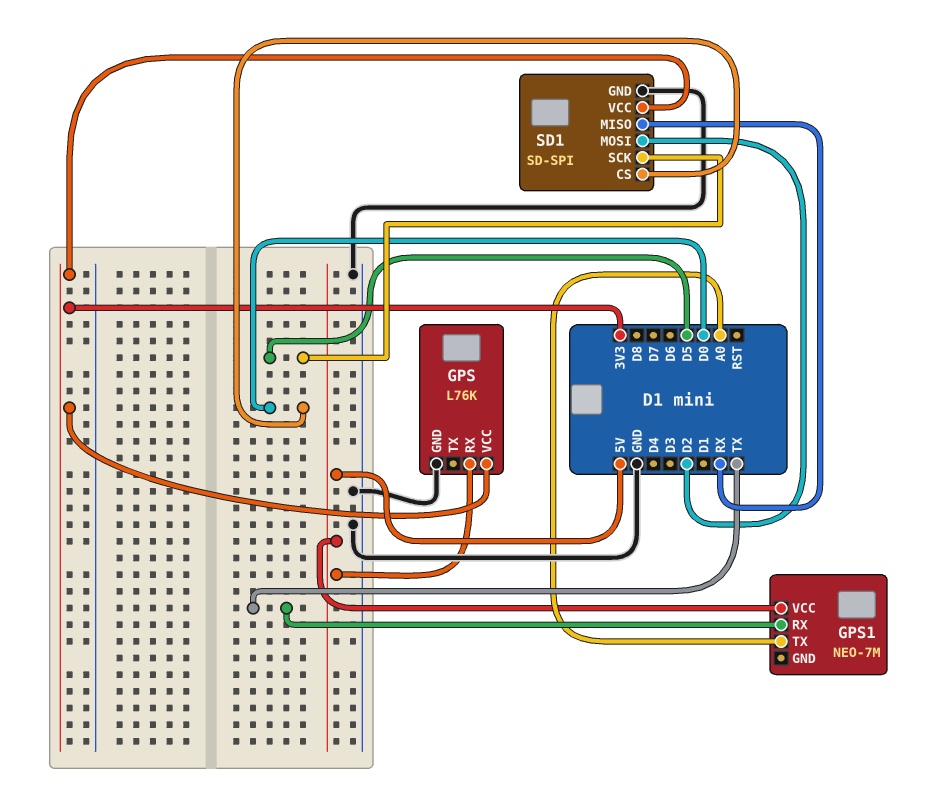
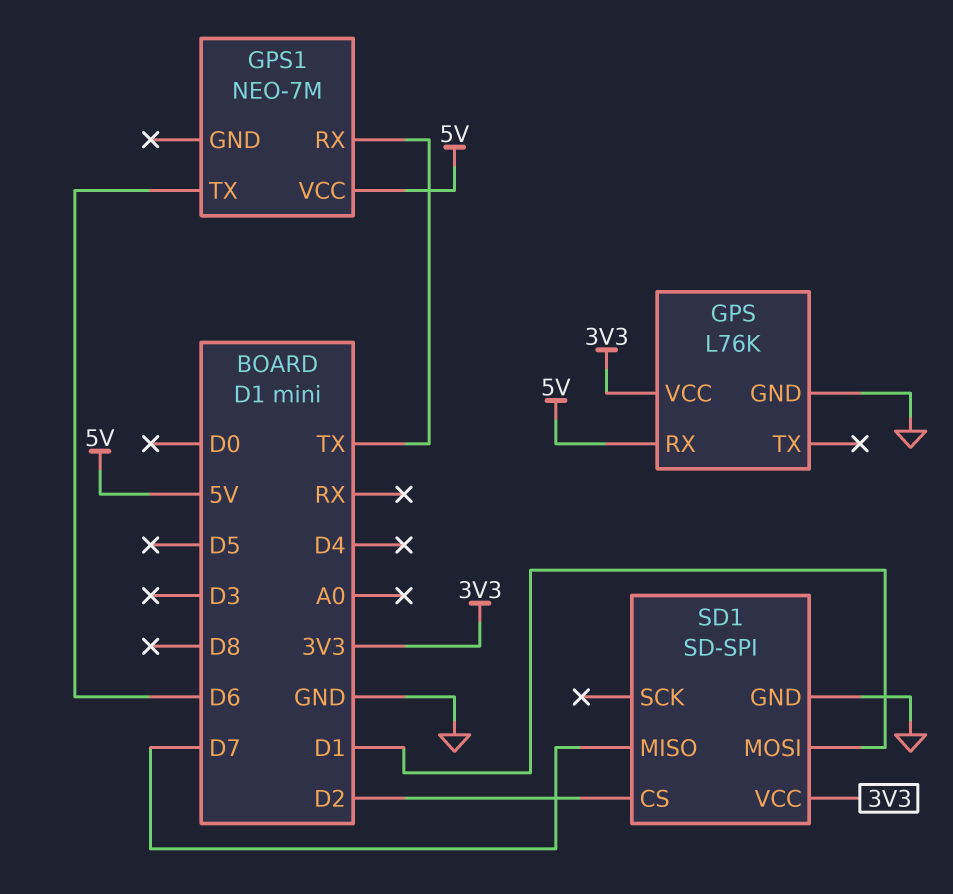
GPS1 pin TX: A0 -> D6
SD1 pin CS: D0 -> D2
SD1 pin MISO: RX -> D7
SD1 pin MOSI: D2 -> D1
SD1 pin SCK: D5 -> none

